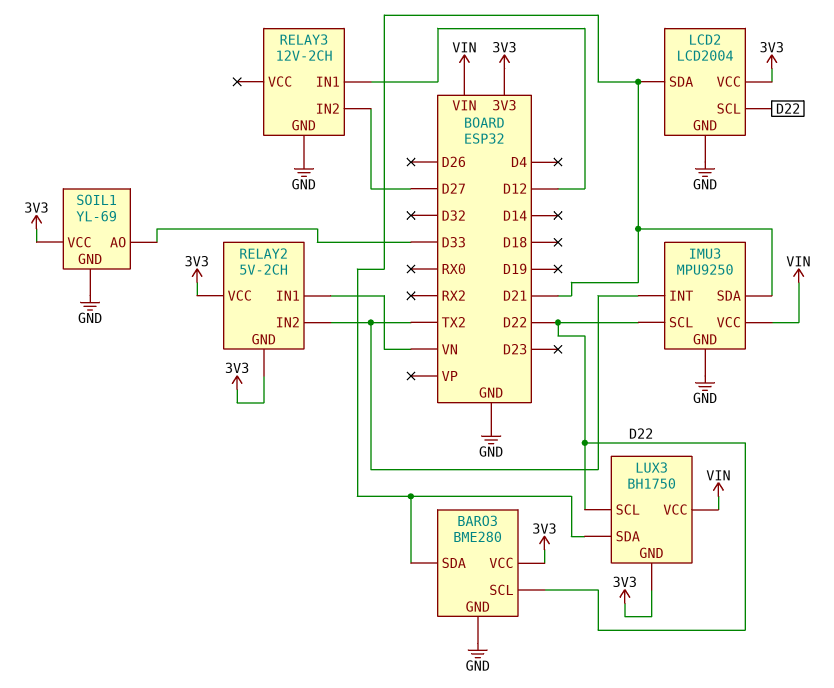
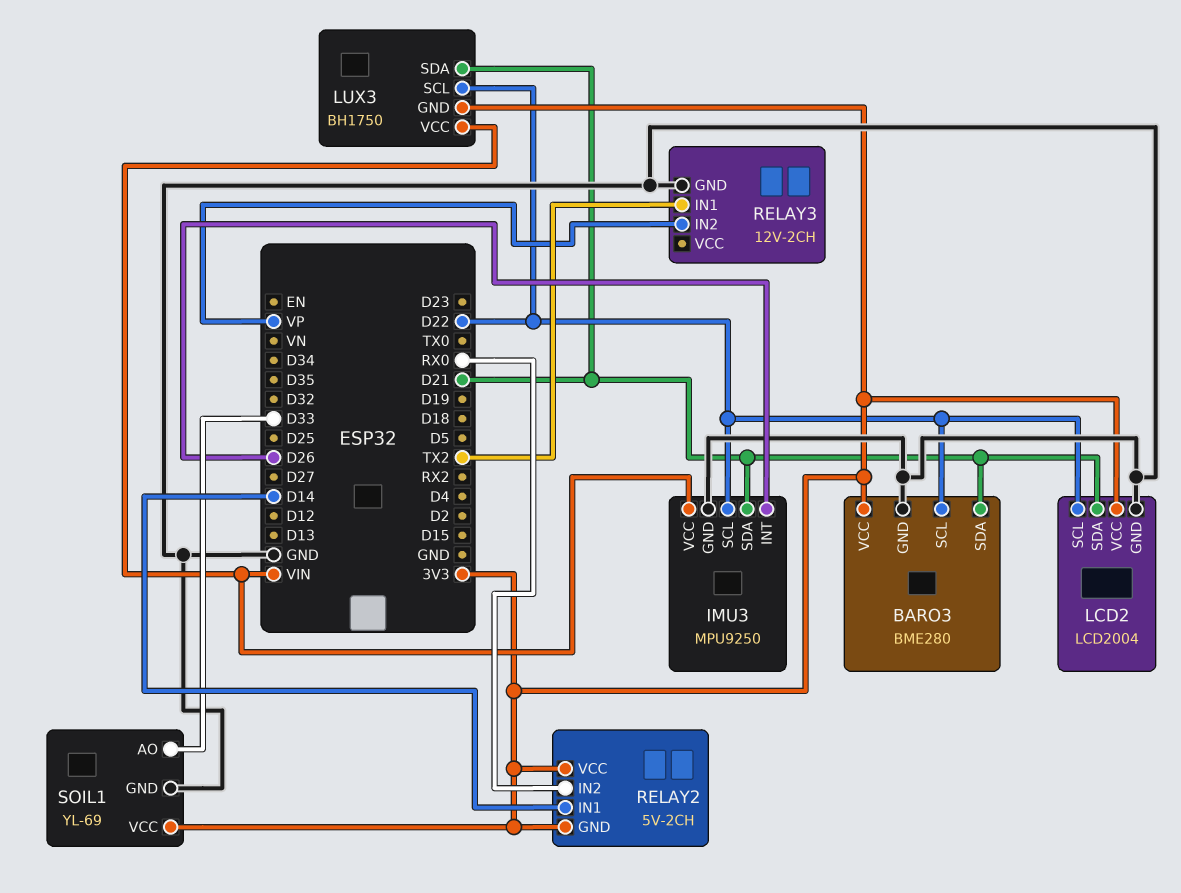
IMU3 pin INT: TX2 -> D26
RELAY2 pin IN1: VN -> D14
RELAY2 pin IN2: TX2 -> RX0
RELAY3 pin IN1: D12 -> TX2
RELAY3 pin IN2: D27 -> VP

